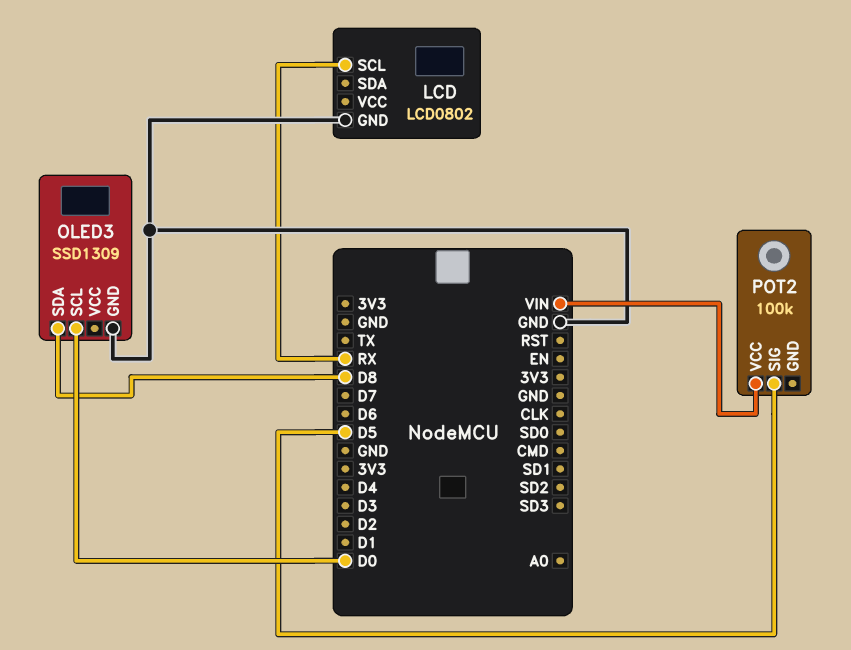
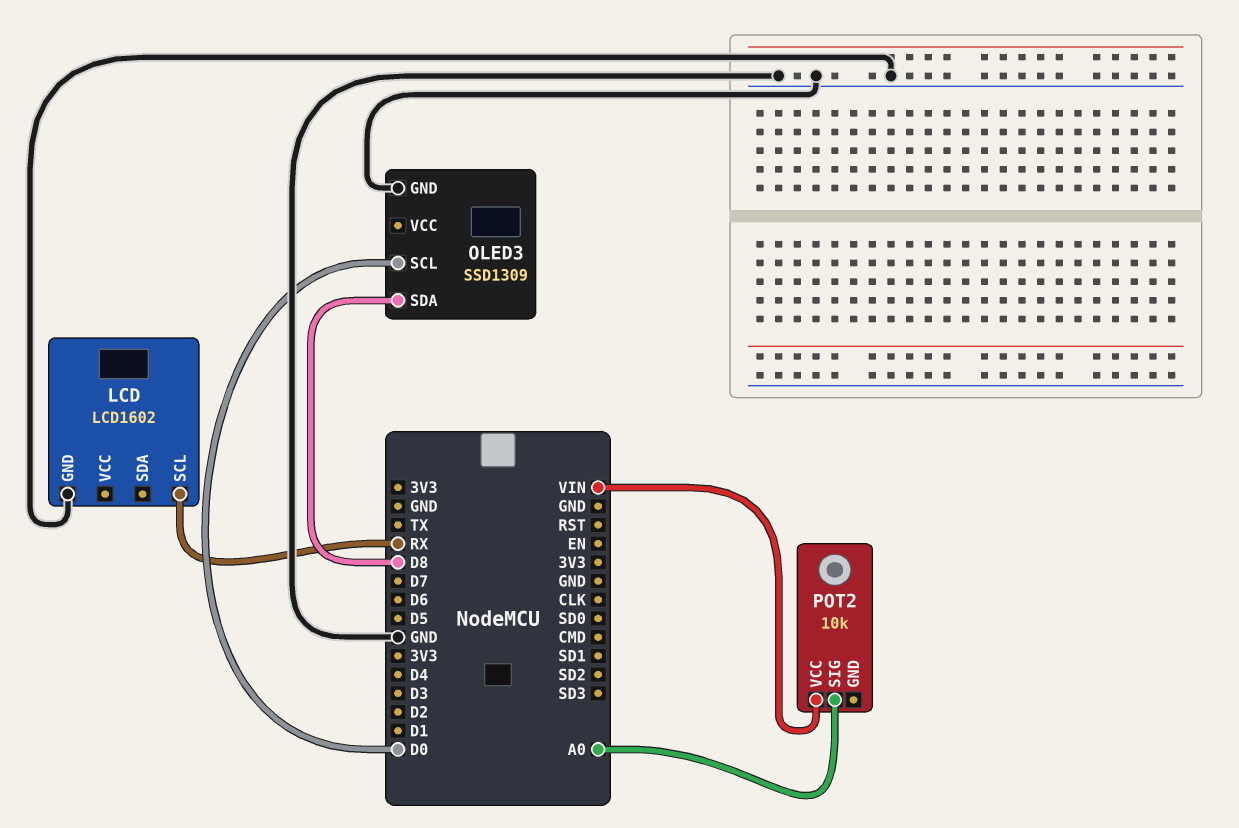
LCD: LCD0802 -> LCD1602
POT2: 100k -> 10k
POT2 pin SIG: D5 -> A0

